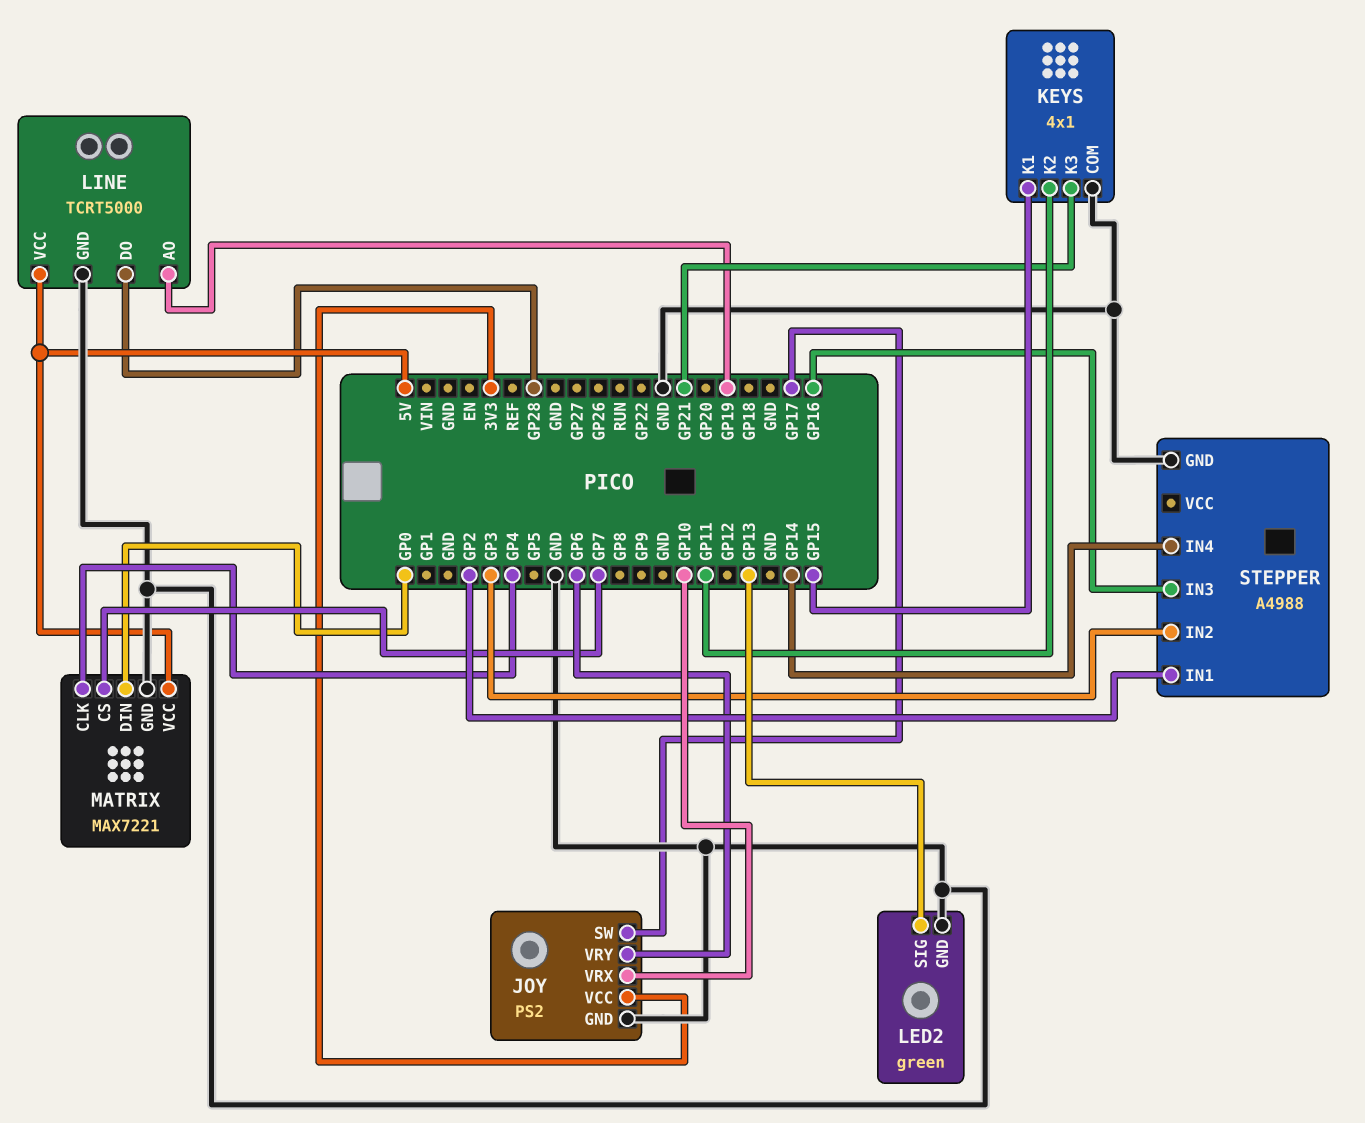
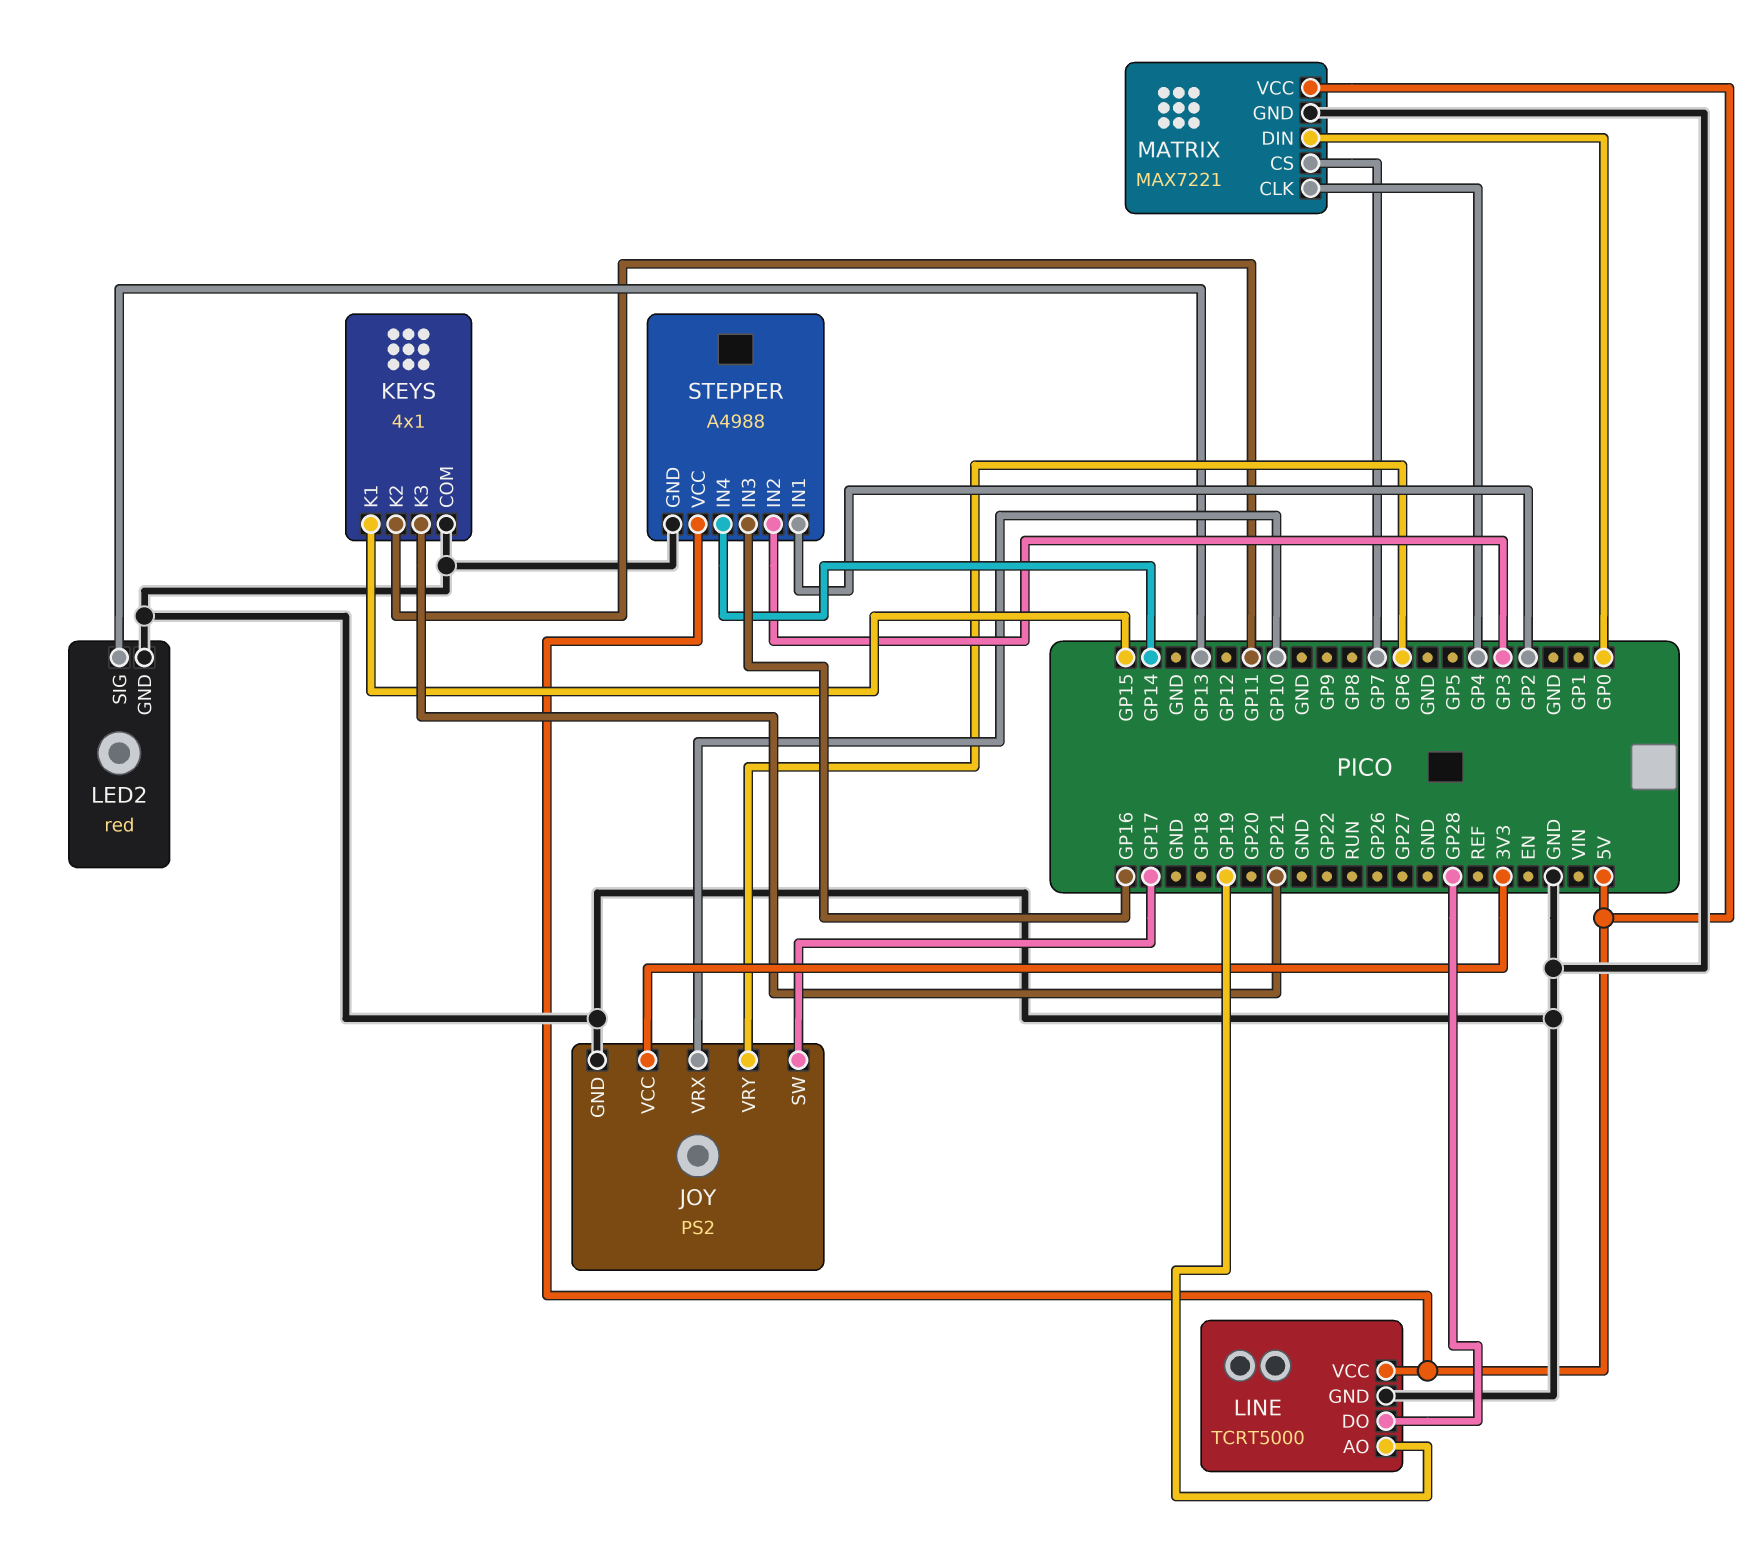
LED2: green -> red
STEPPER pin VCC: none -> 5V

